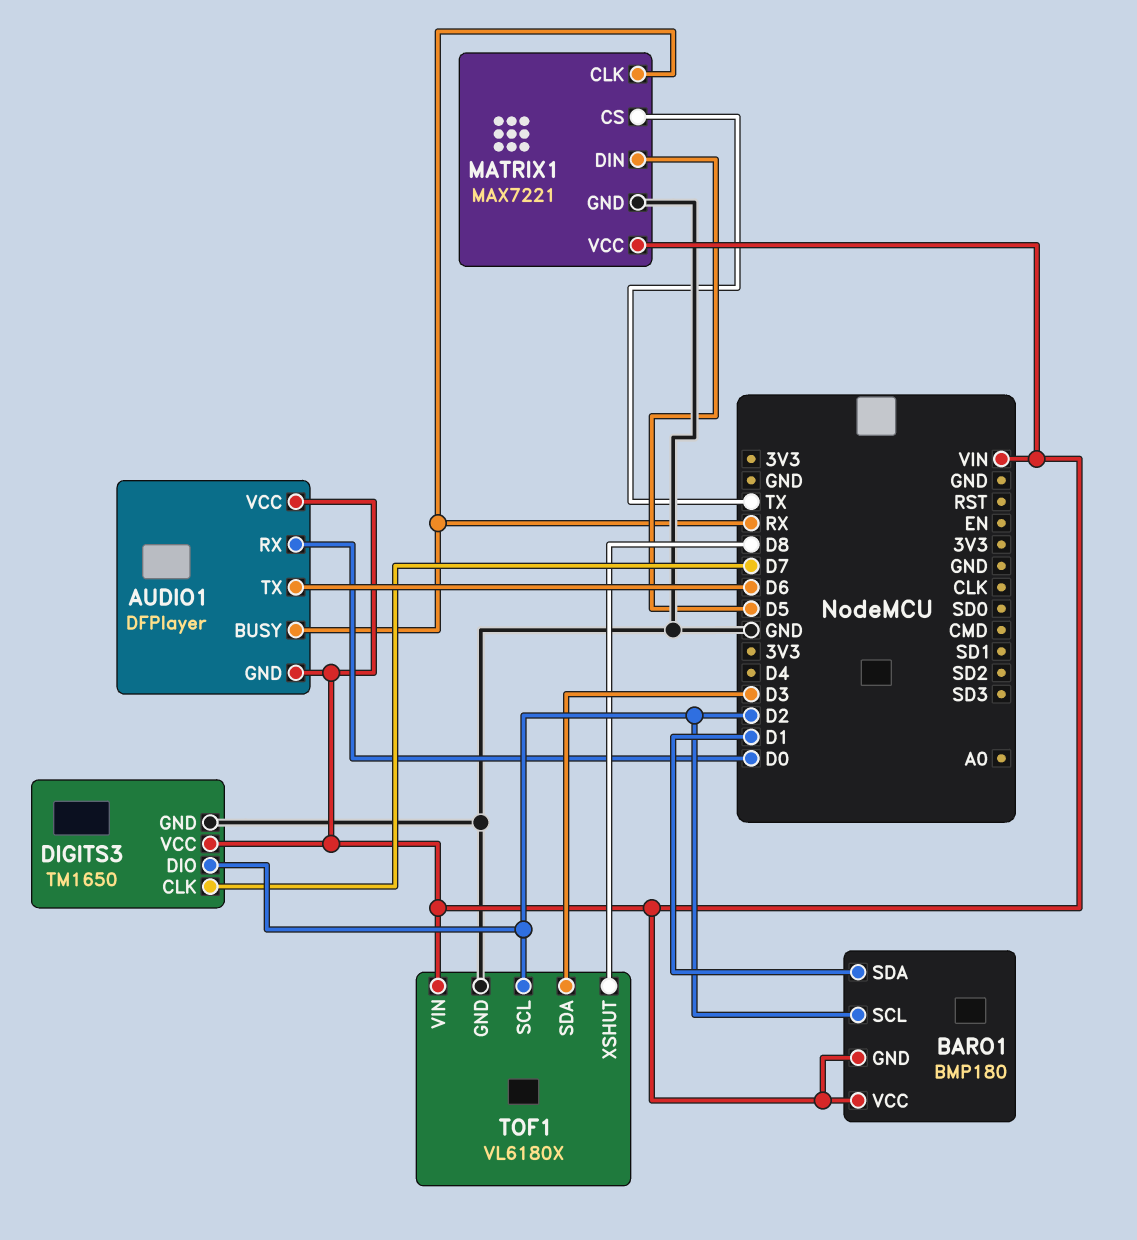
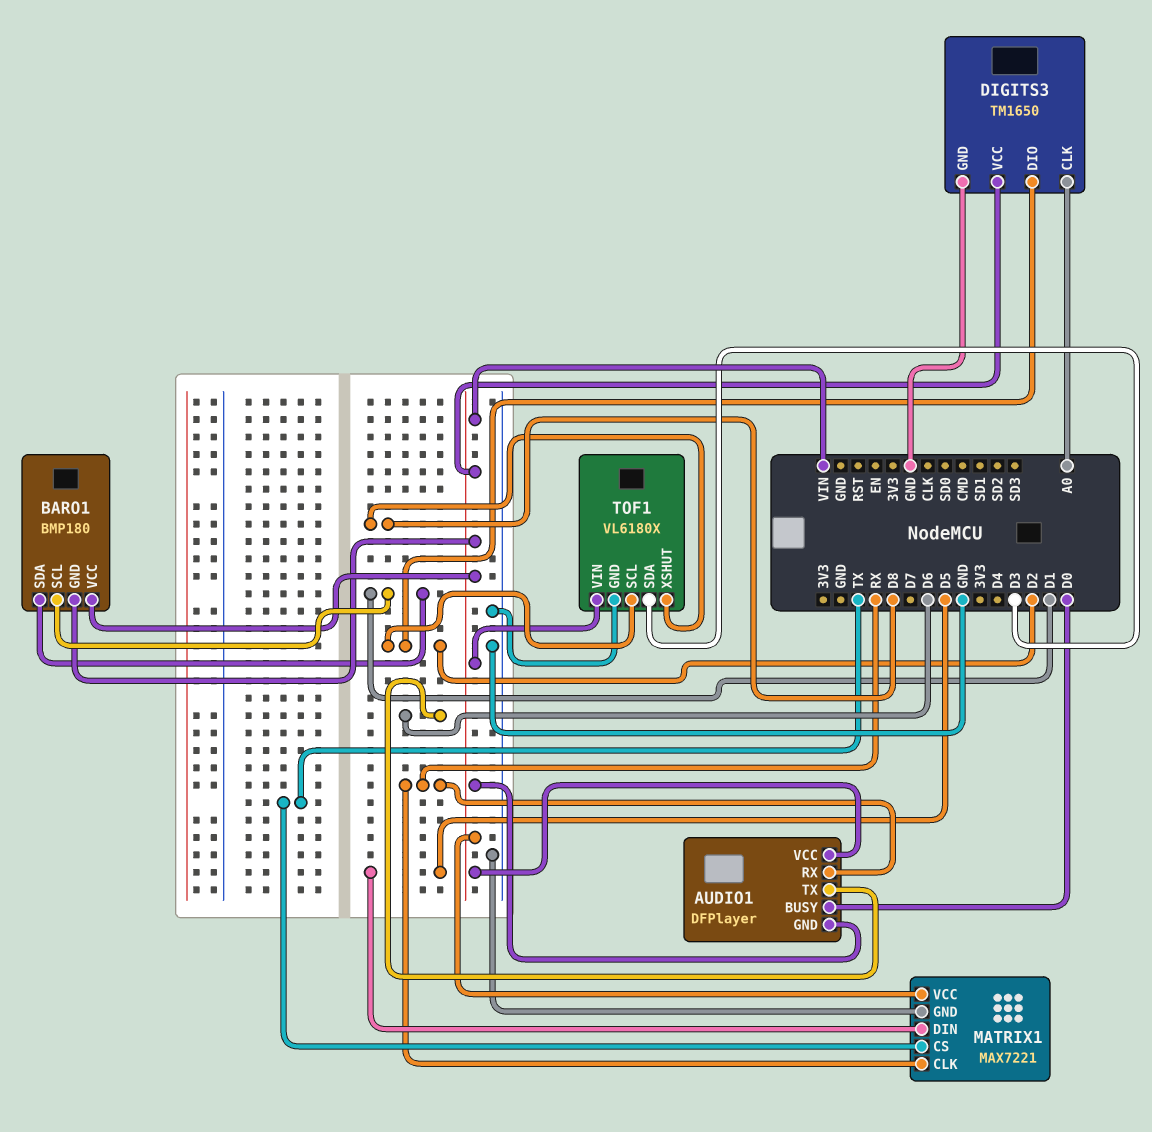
AUDIO1 pin BUSY: RX -> D0
AUDIO1 pin RX: D0 -> RX
BARO1 pin SCL: D2 -> D1
DIGITS3 pin CLK: D7 -> A0

